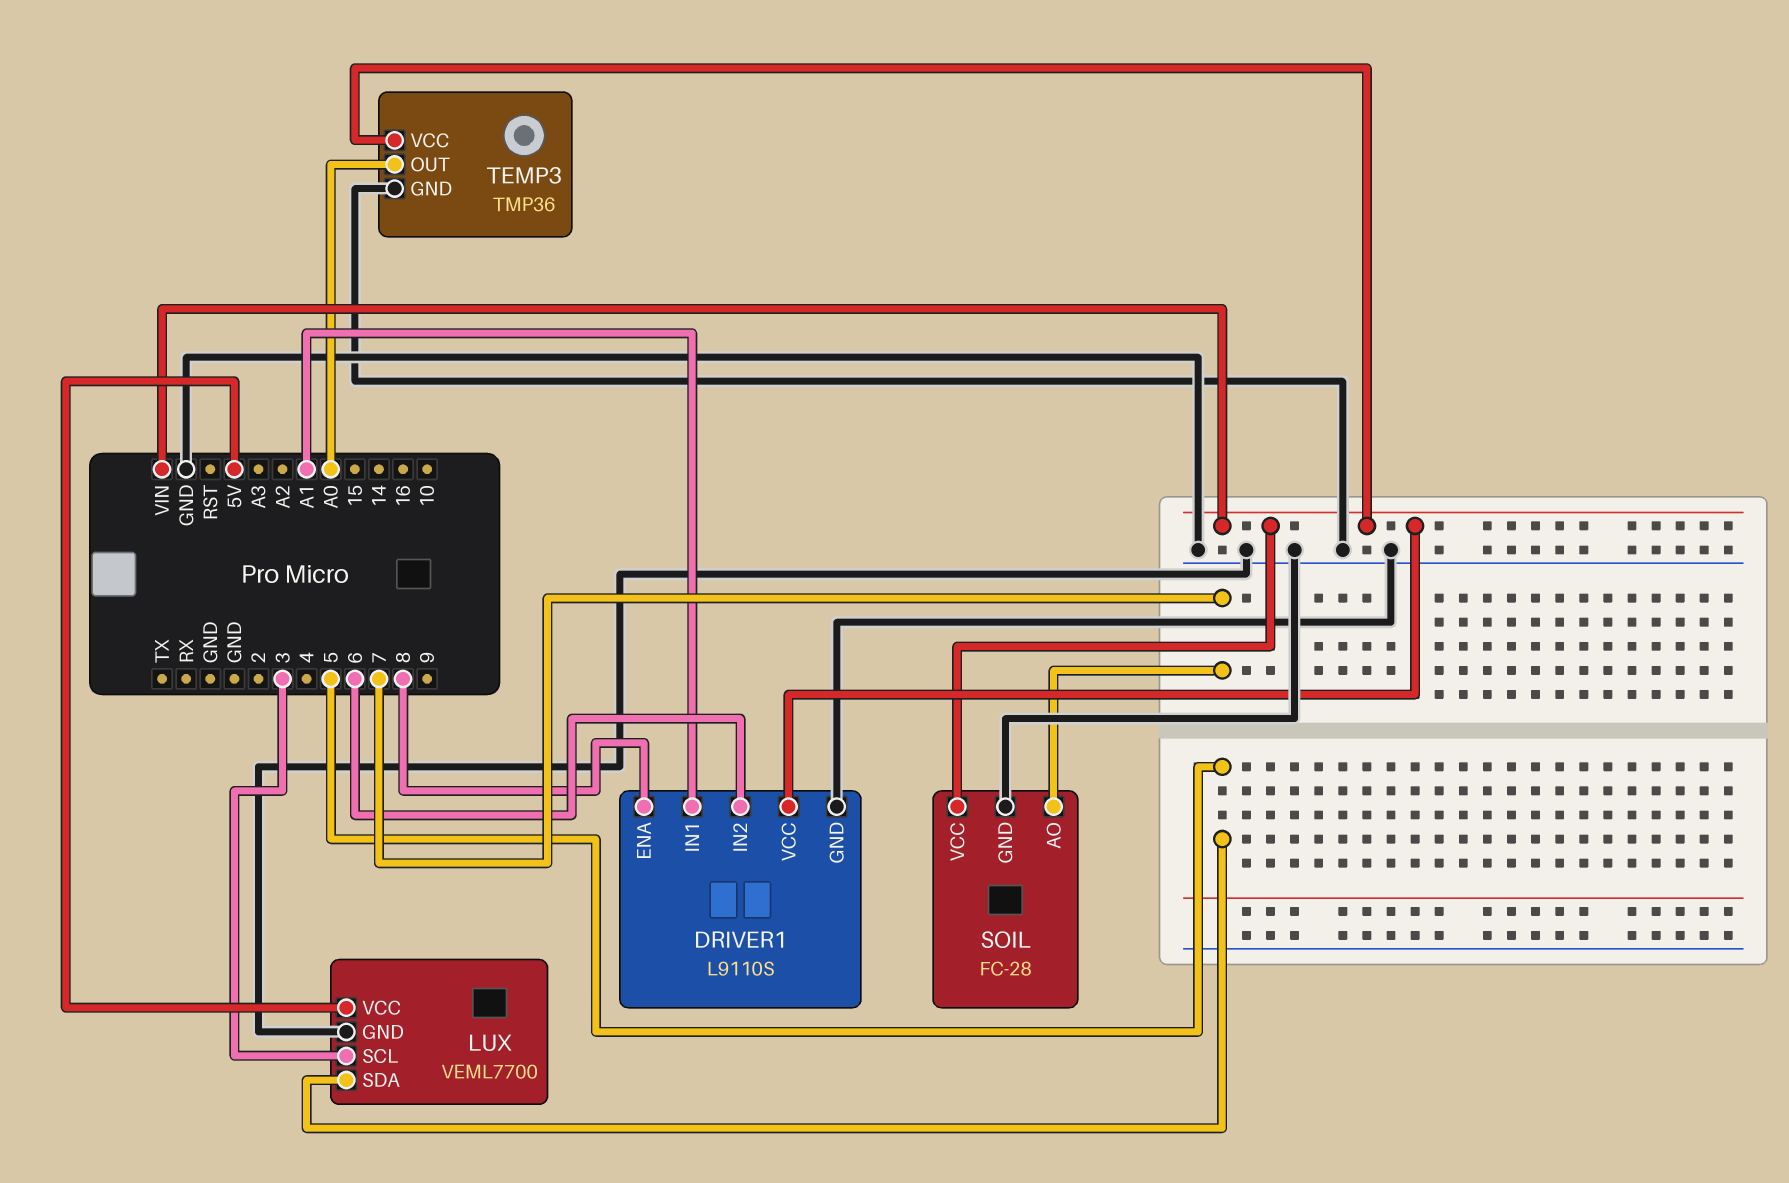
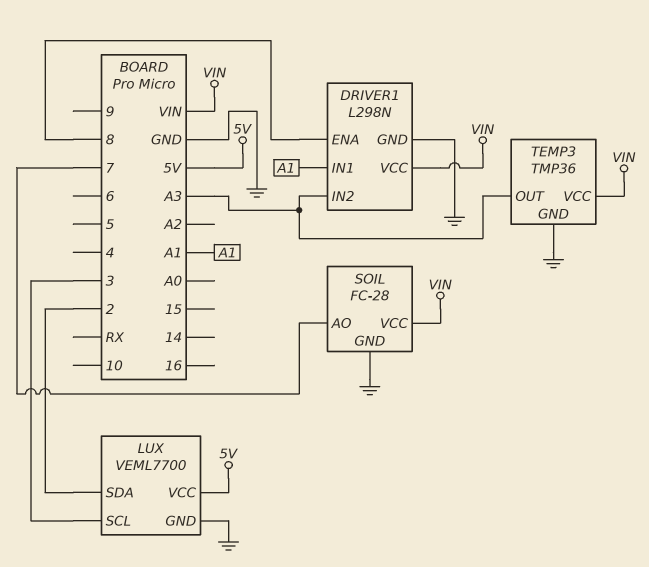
DRIVER1: L9110S -> L298N
DRIVER1 pin IN2: 6 -> A3
LUX pin SDA: 5 -> 2
TEMP3 pin OUT: A0 -> A3

